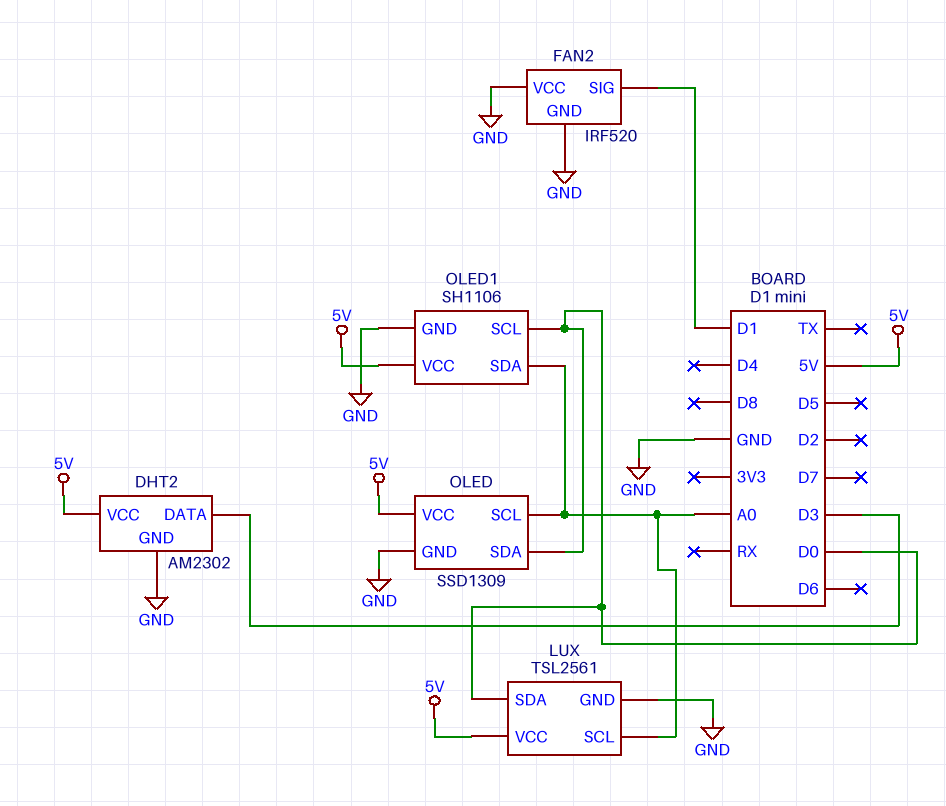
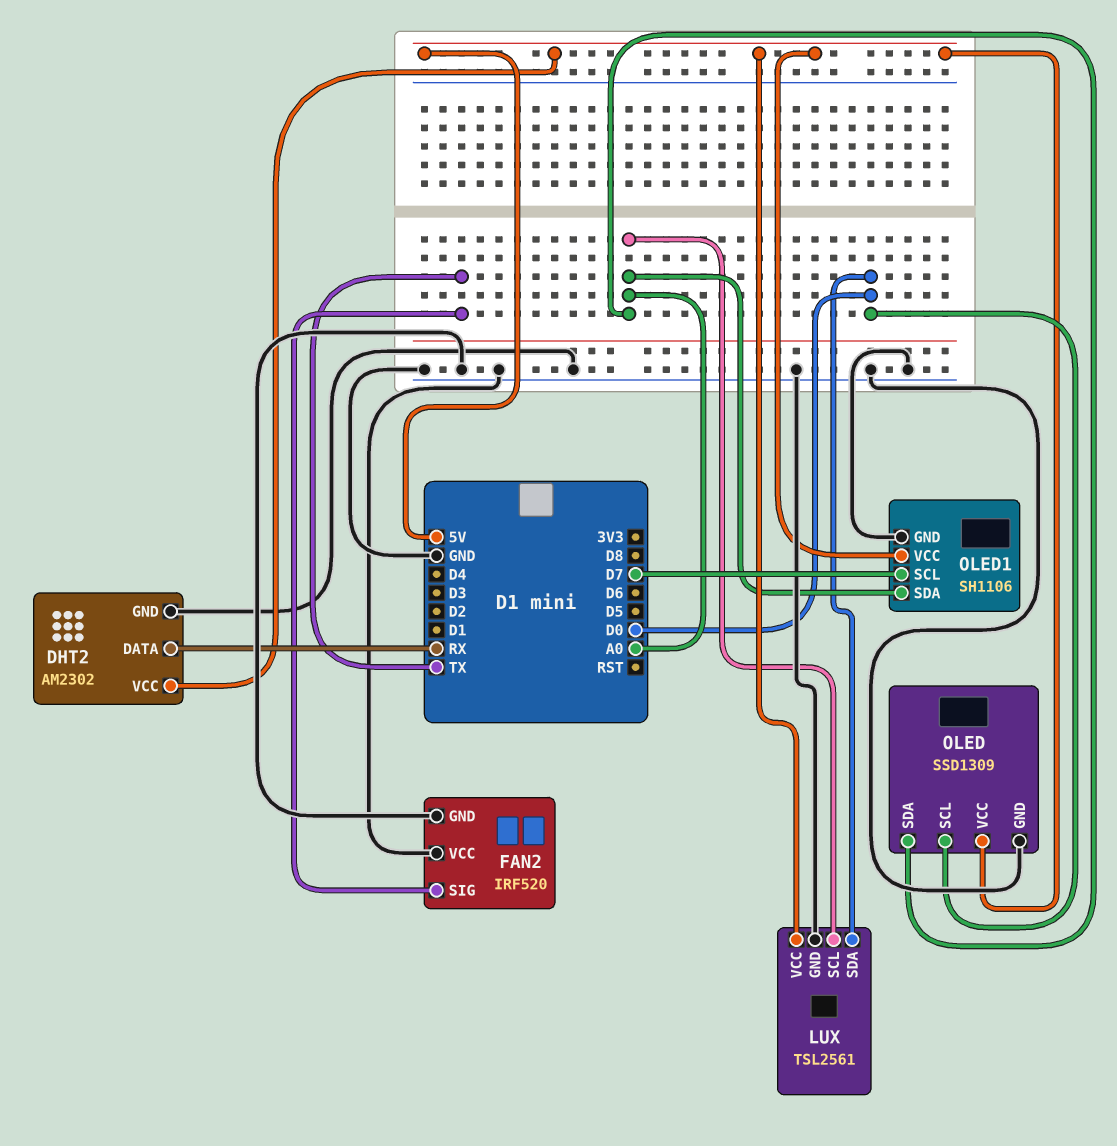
DHT2 pin DATA: D3 -> RX
FAN2 pin SIG: D1 -> TX
OLED pin SCL: A0 -> D0
OLED pin SDA: D0 -> A0
OLED1 pin SCL: D0 -> D7

